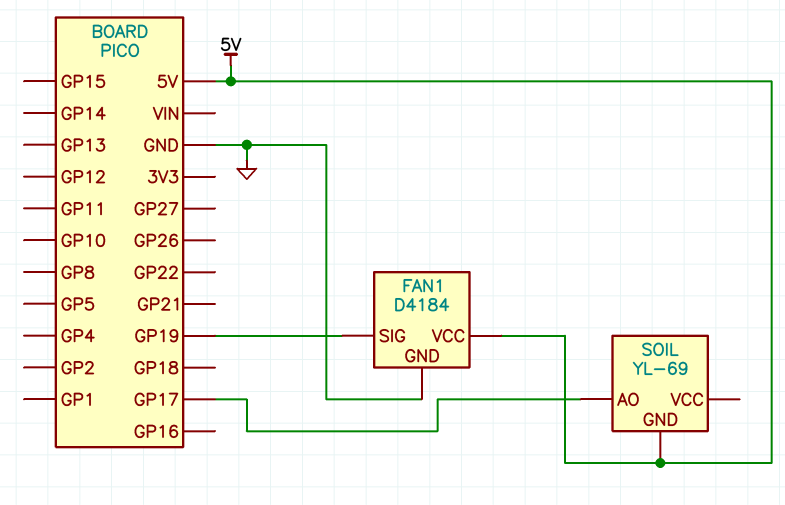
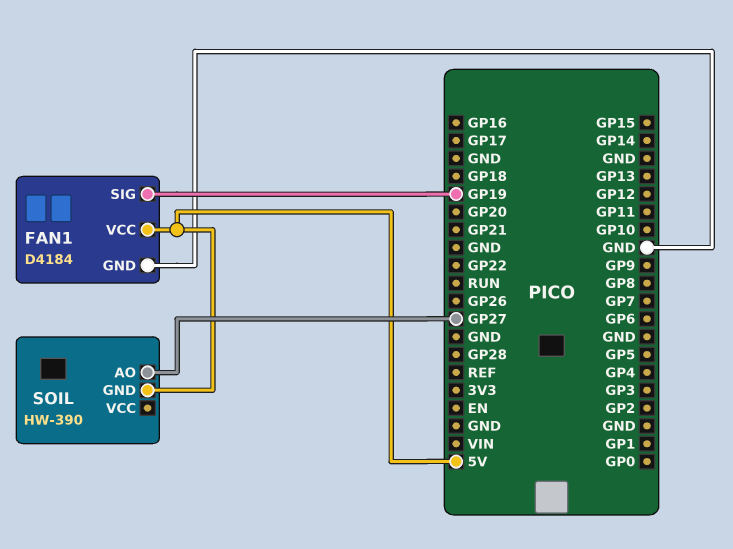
SOIL: YL-69 -> HW-390
SOIL pin AO: GP17 -> GP27

